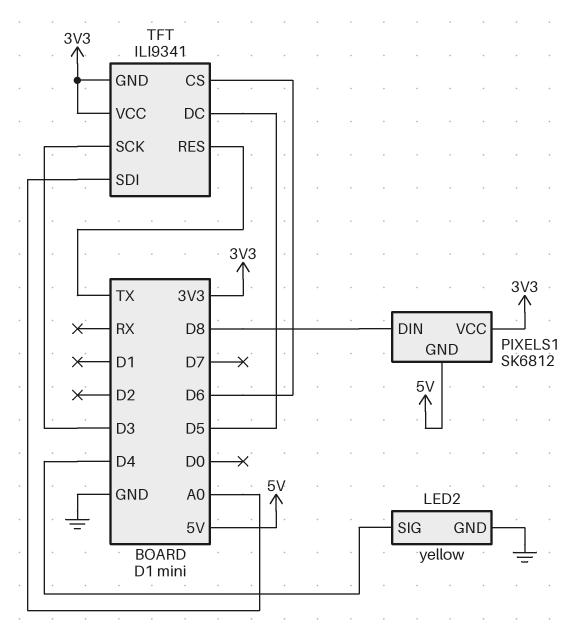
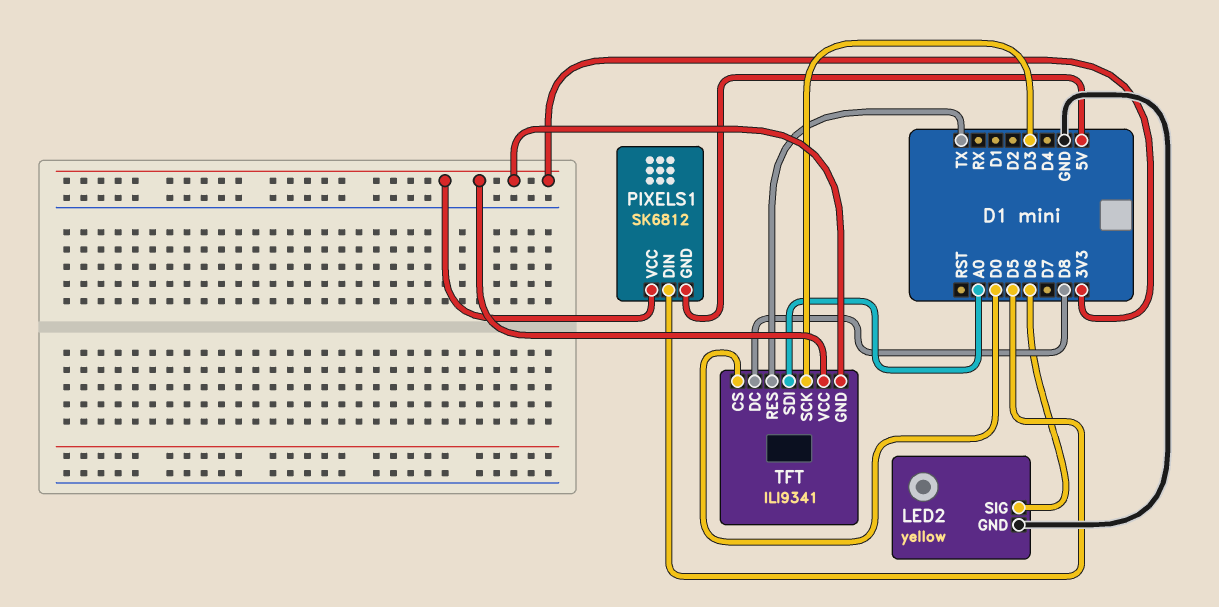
LED2 pin SIG: D4 -> D6
PIXELS1 pin DIN: D8 -> D5
TFT pin CS: D6 -> D0
TFT pin DC: D5 -> D8

